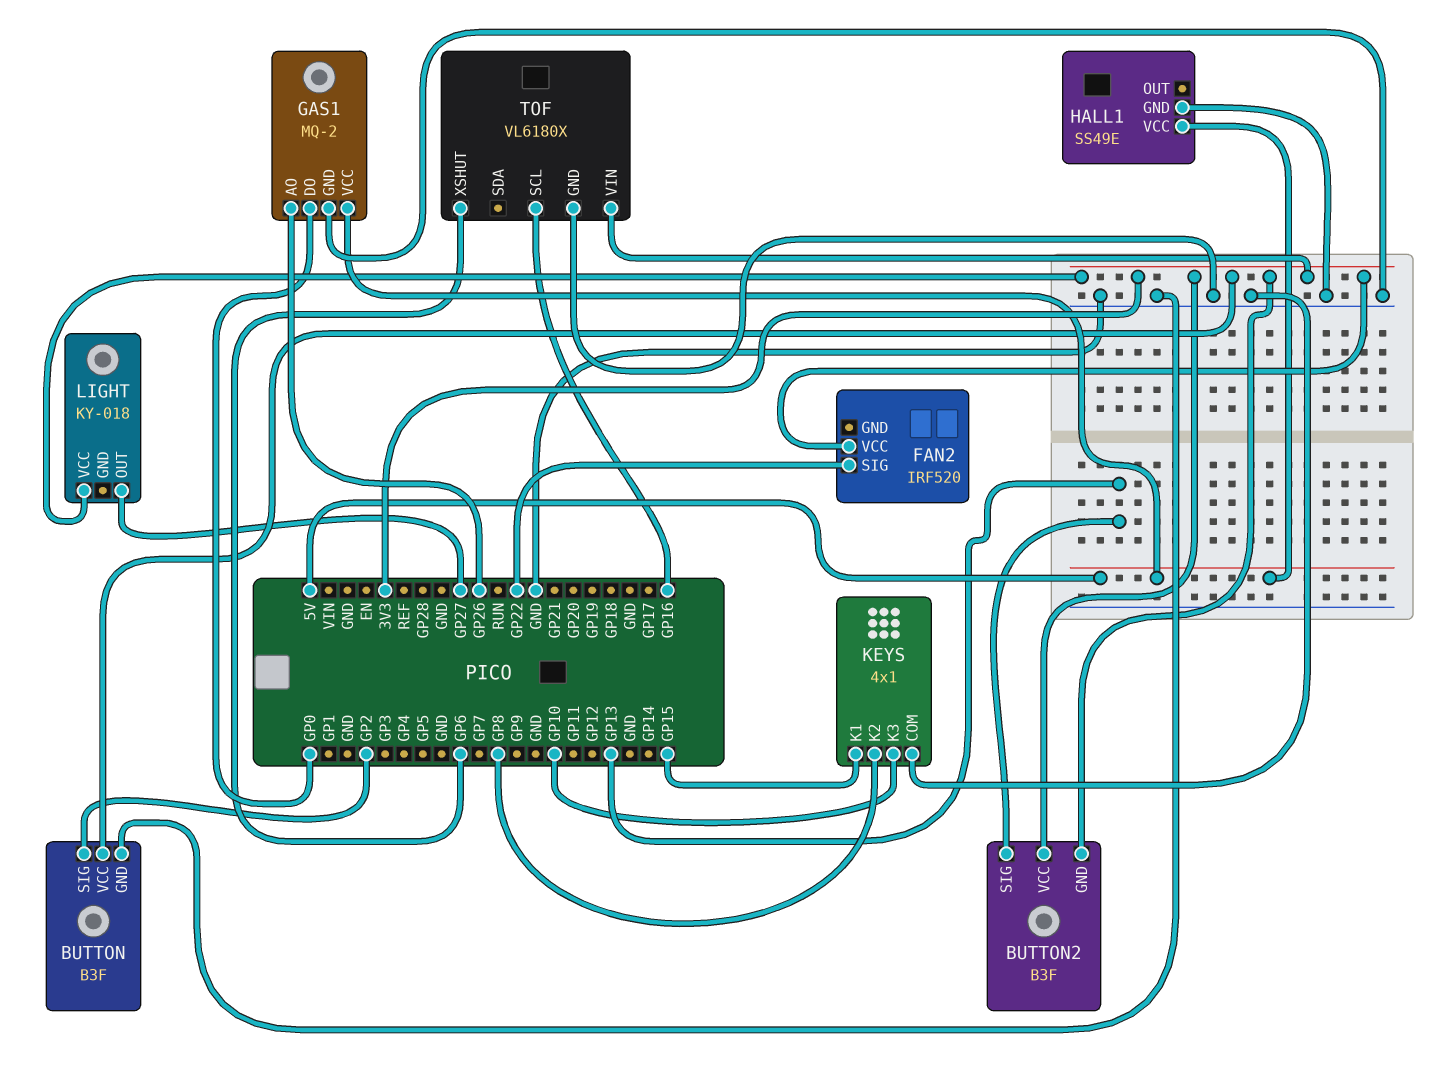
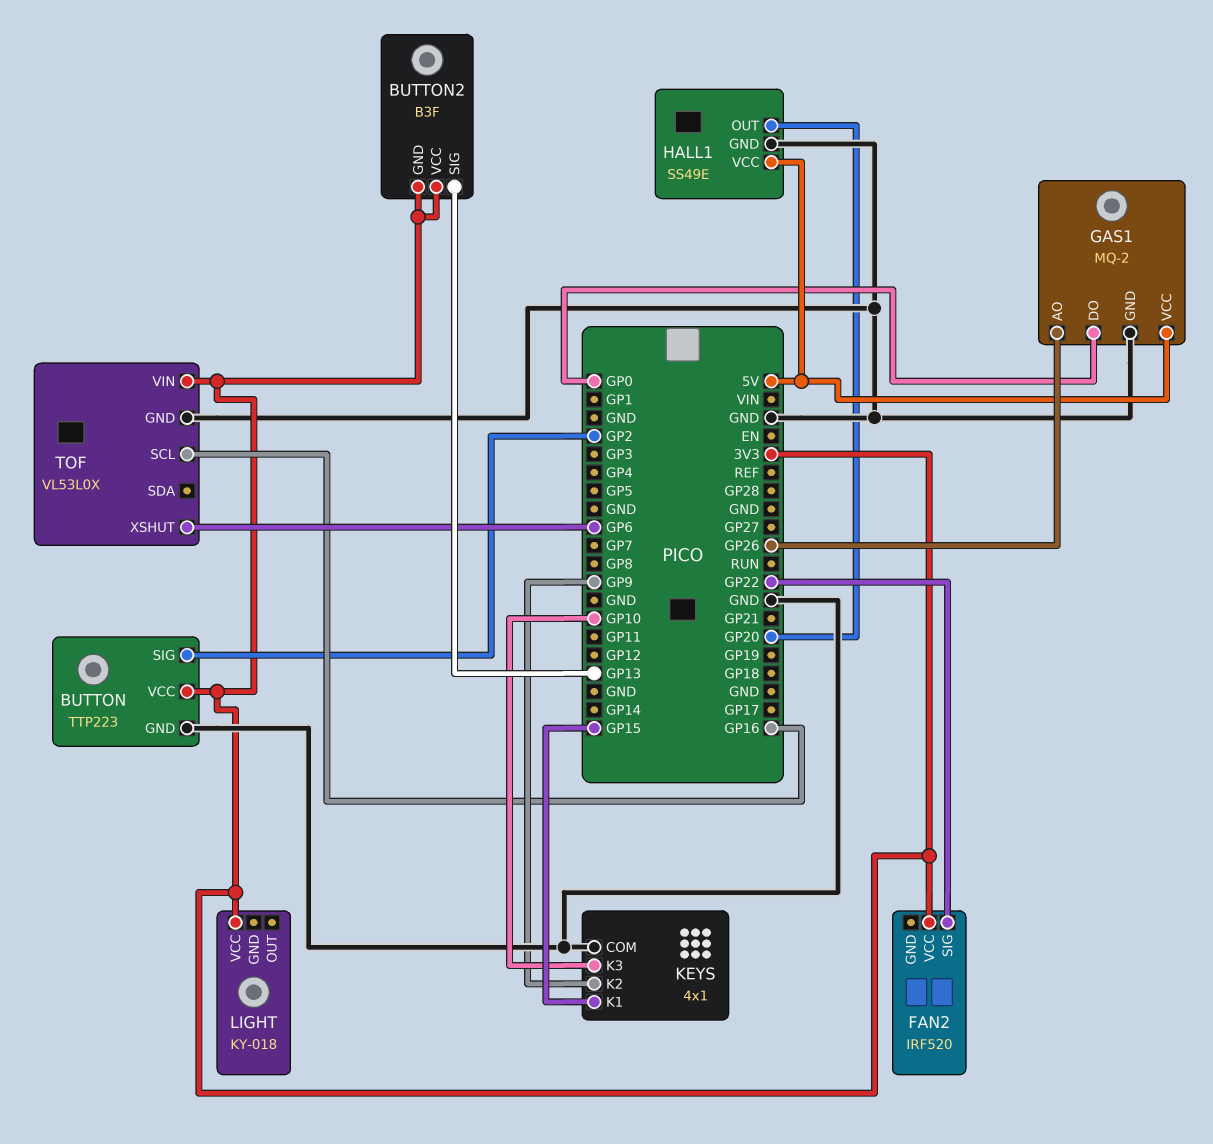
BUTTON: B3F -> TTP223
HALL1 pin OUT: none -> GP20
KEYS pin K2: GP8 -> GP9
LIGHT pin OUT: GP27 -> none
TOF: VL6180X -> VL53L0X

